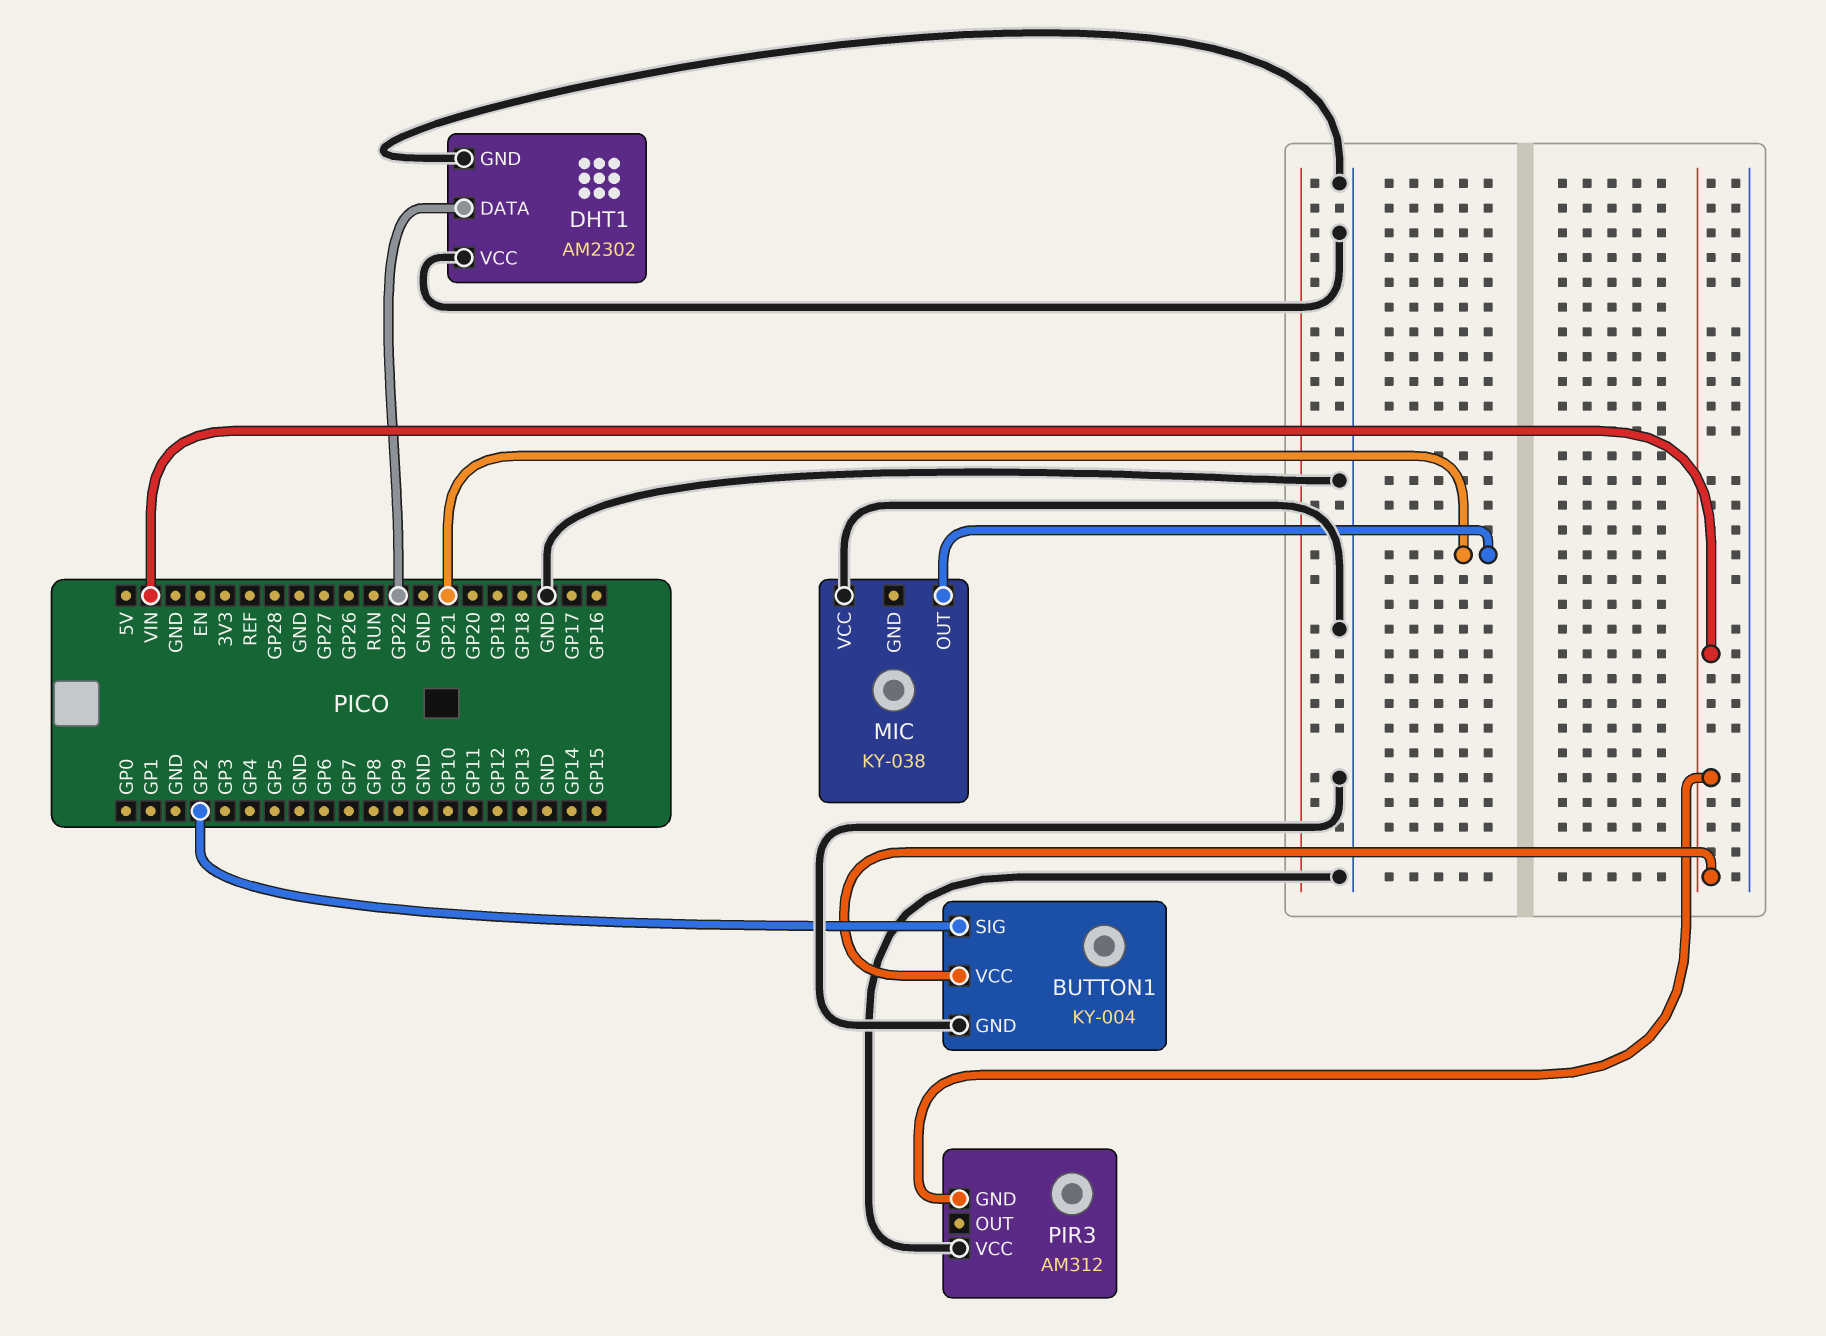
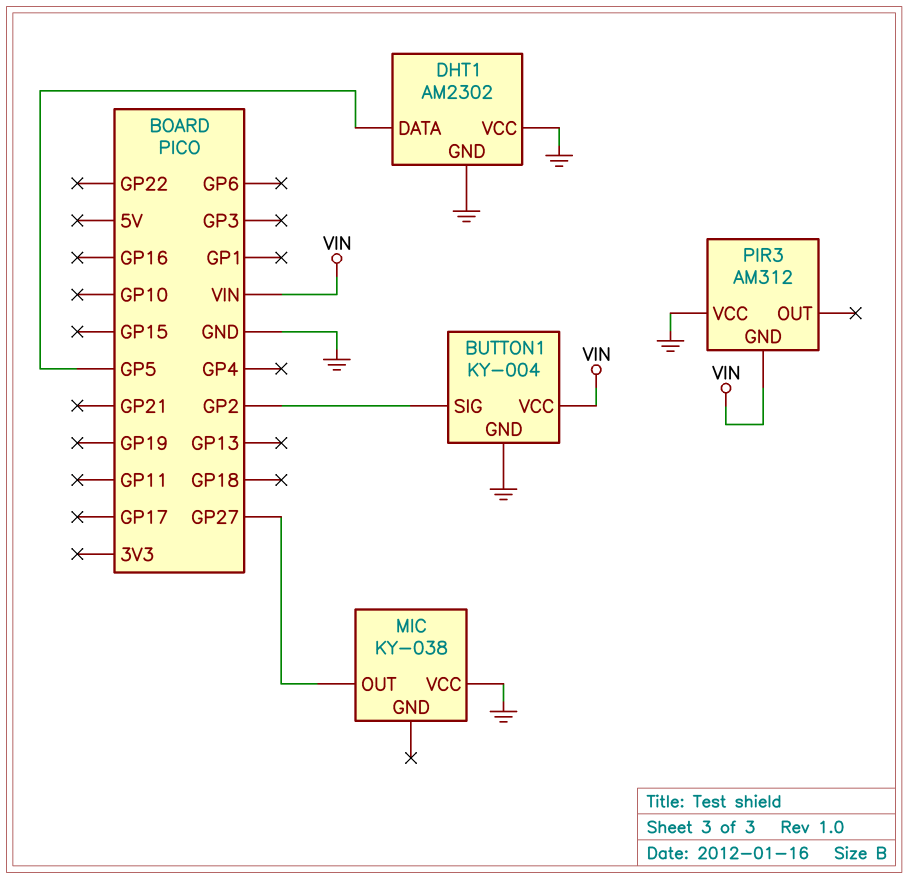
DHT1 pin DATA: GP22 -> GP5
MIC pin OUT: GP21 -> GP27

